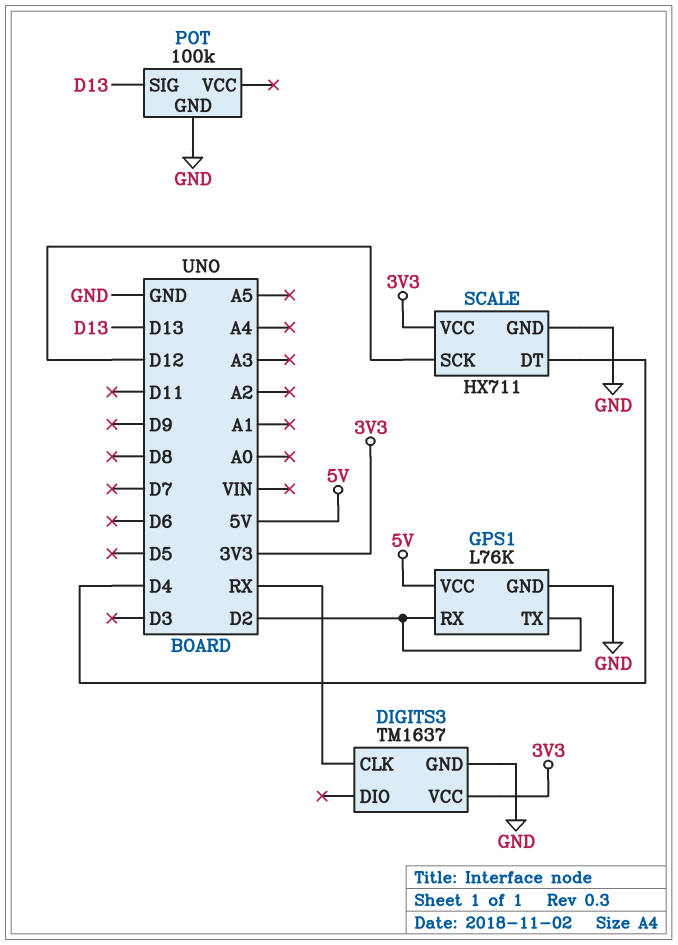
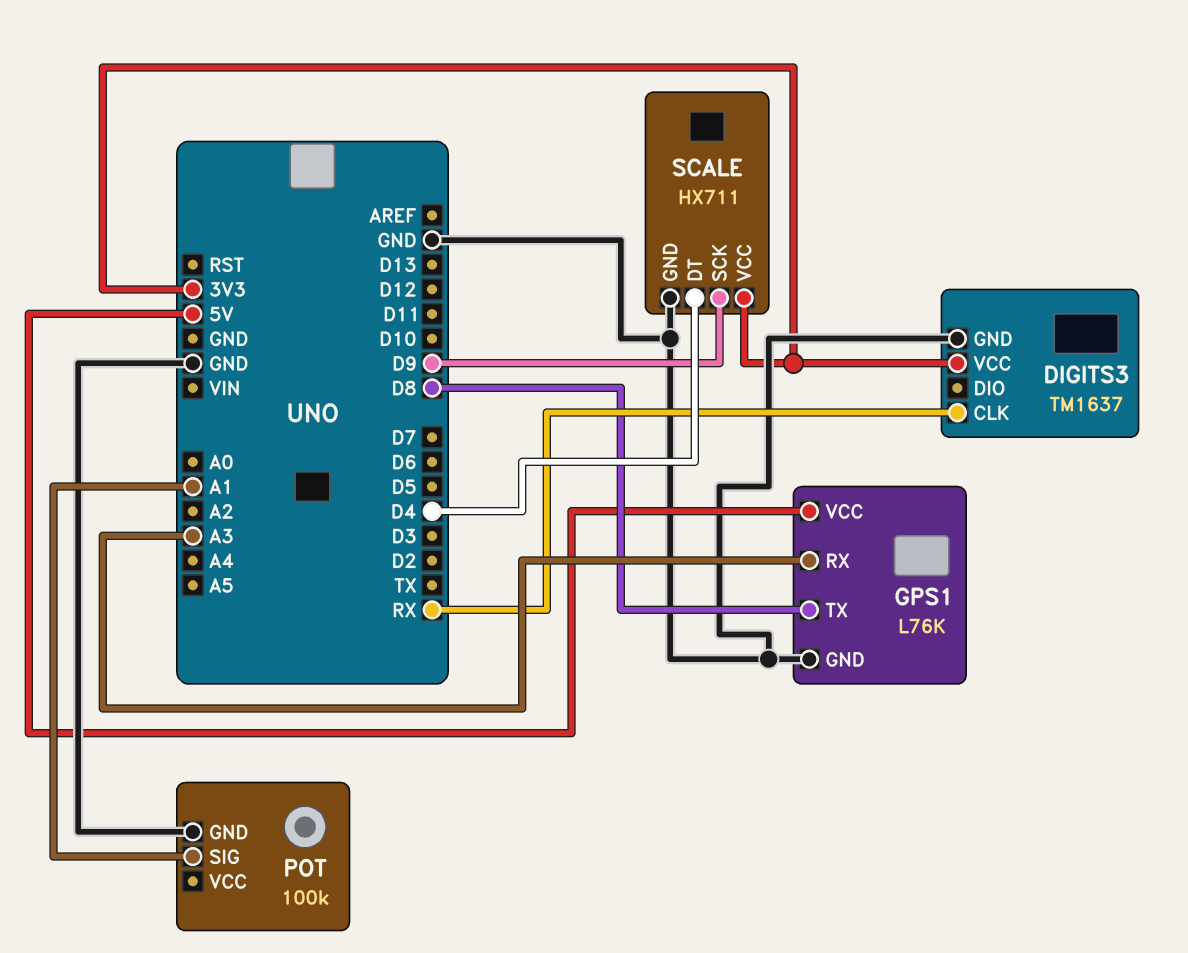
GPS1 pin RX: D2 -> A3
GPS1 pin TX: D2 -> D8
POT pin SIG: D13 -> A1
SCALE pin SCK: D12 -> D9

